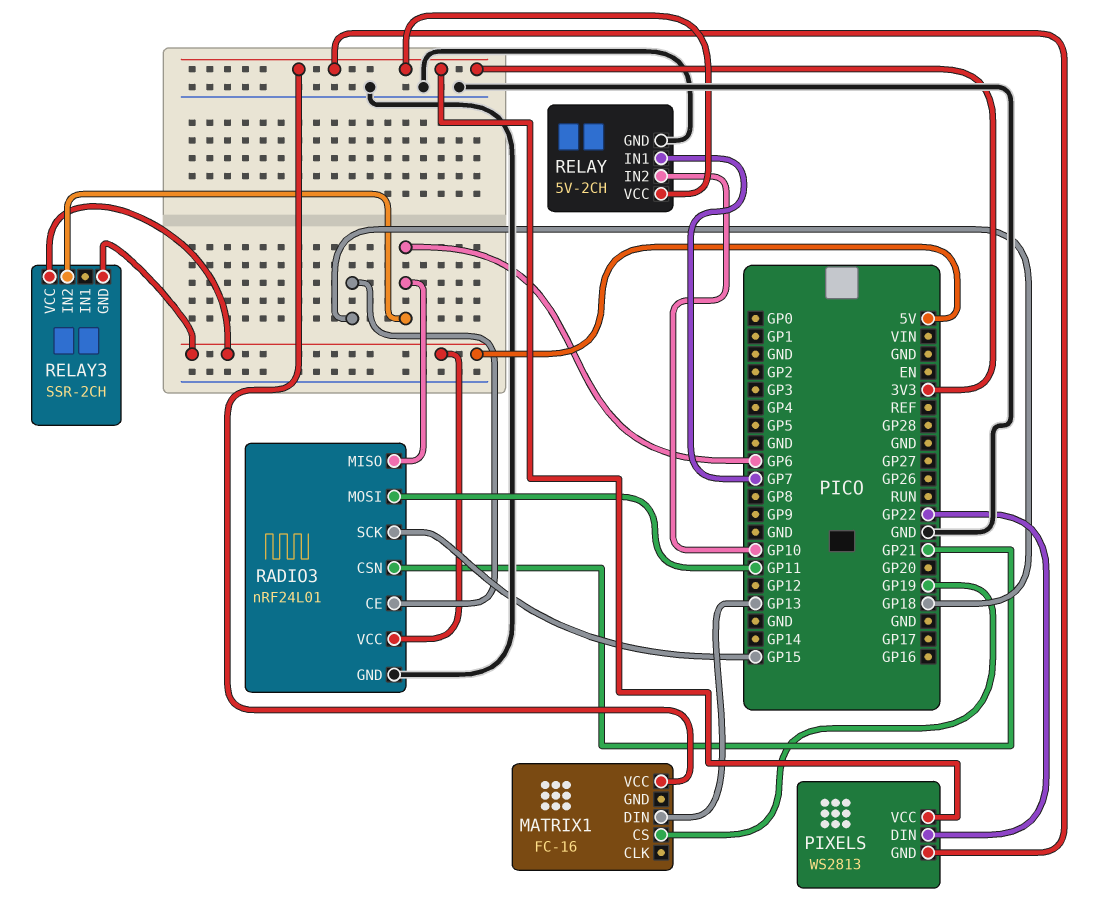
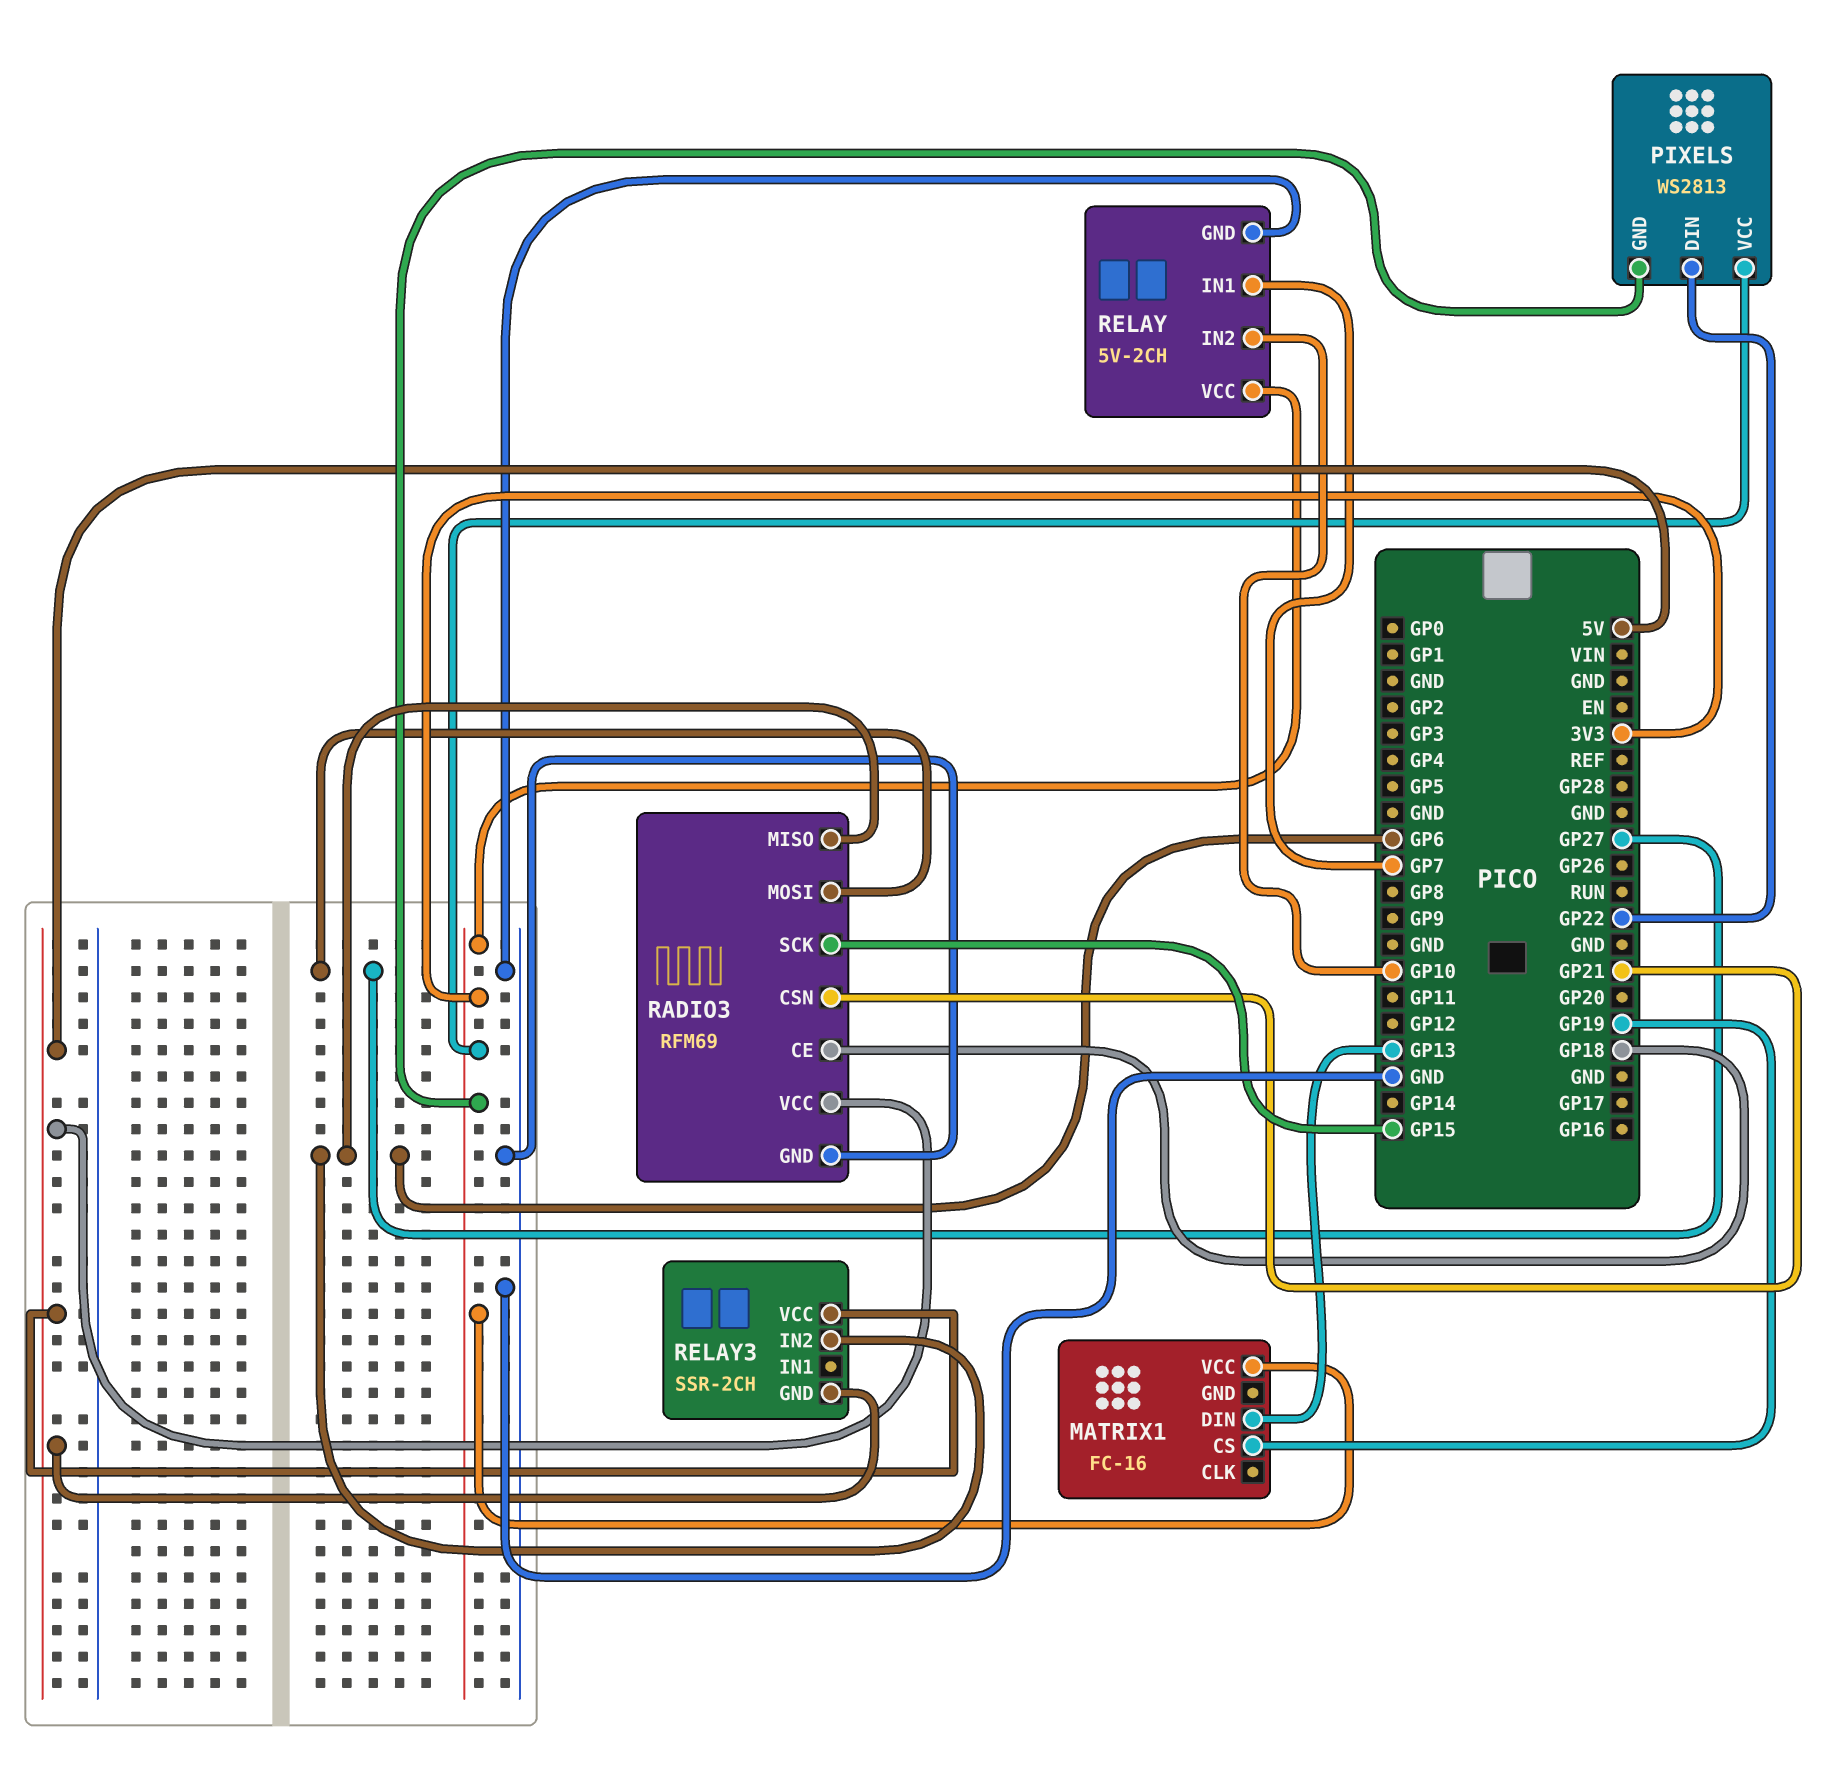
RADIO3: nRF24L01 -> RFM69
RADIO3 pin MOSI: GP11 -> GP27

